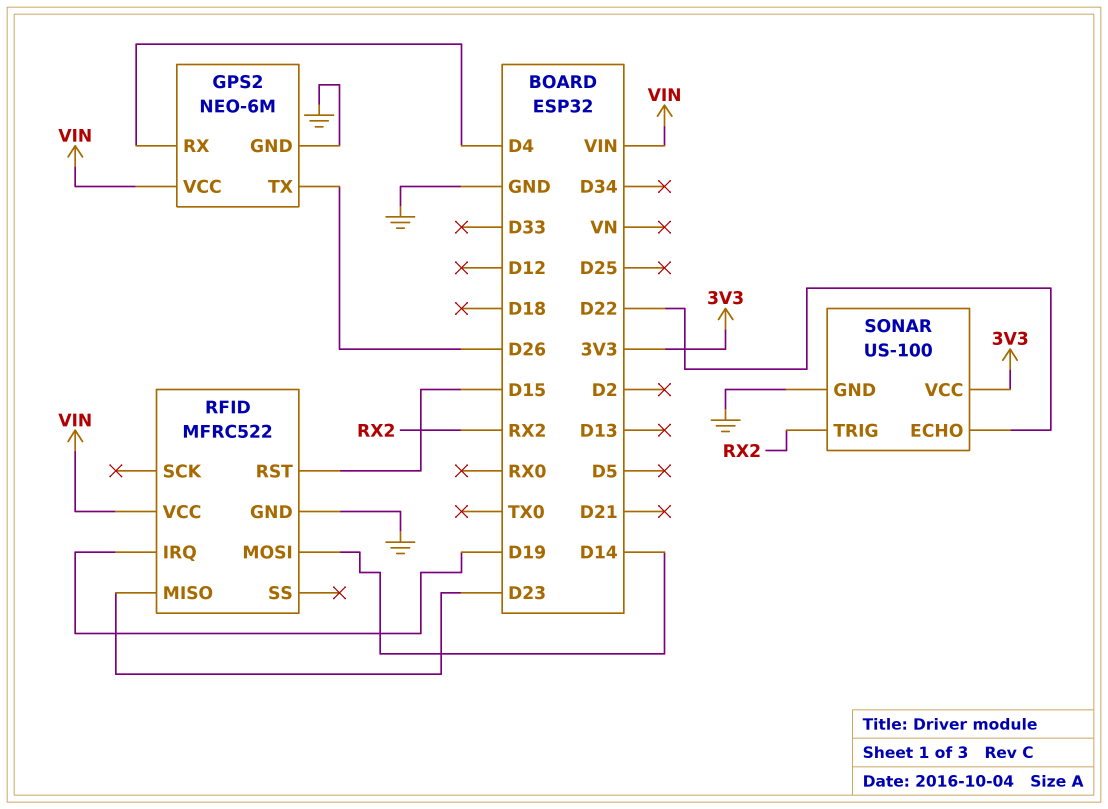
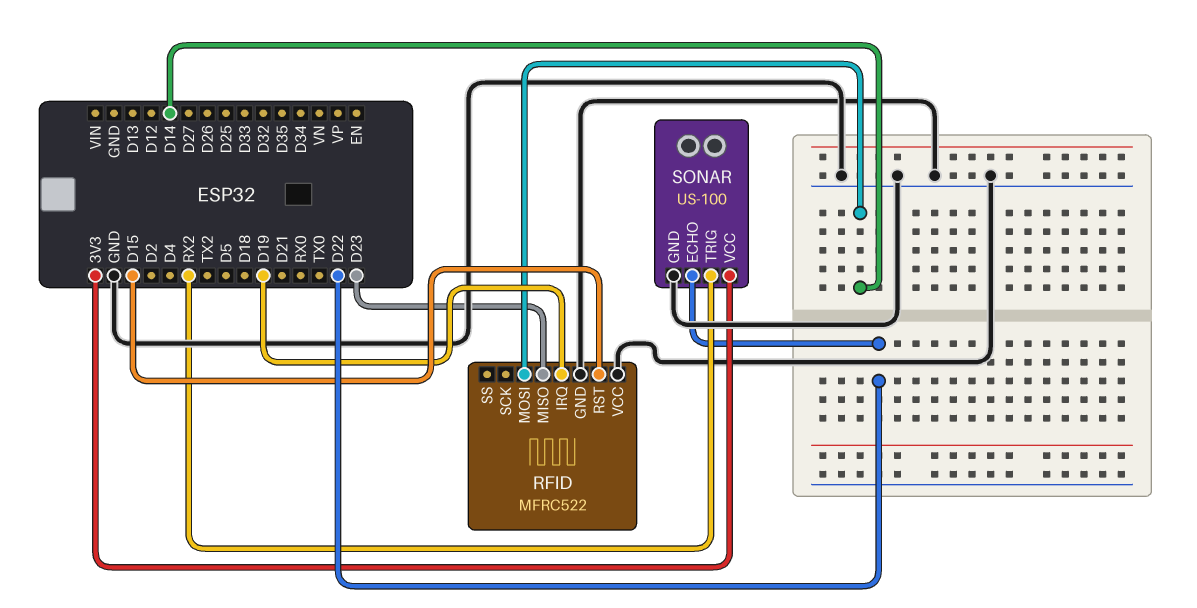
GPS2: NEO-6M -> none
GPS2 pin GND: GND -> none
GPS2 pin RX: D4 -> none
GPS2 pin TX: D26 -> none
GPS2 pin VCC: VIN -> none
RFID pin VCC: VIN -> GND

